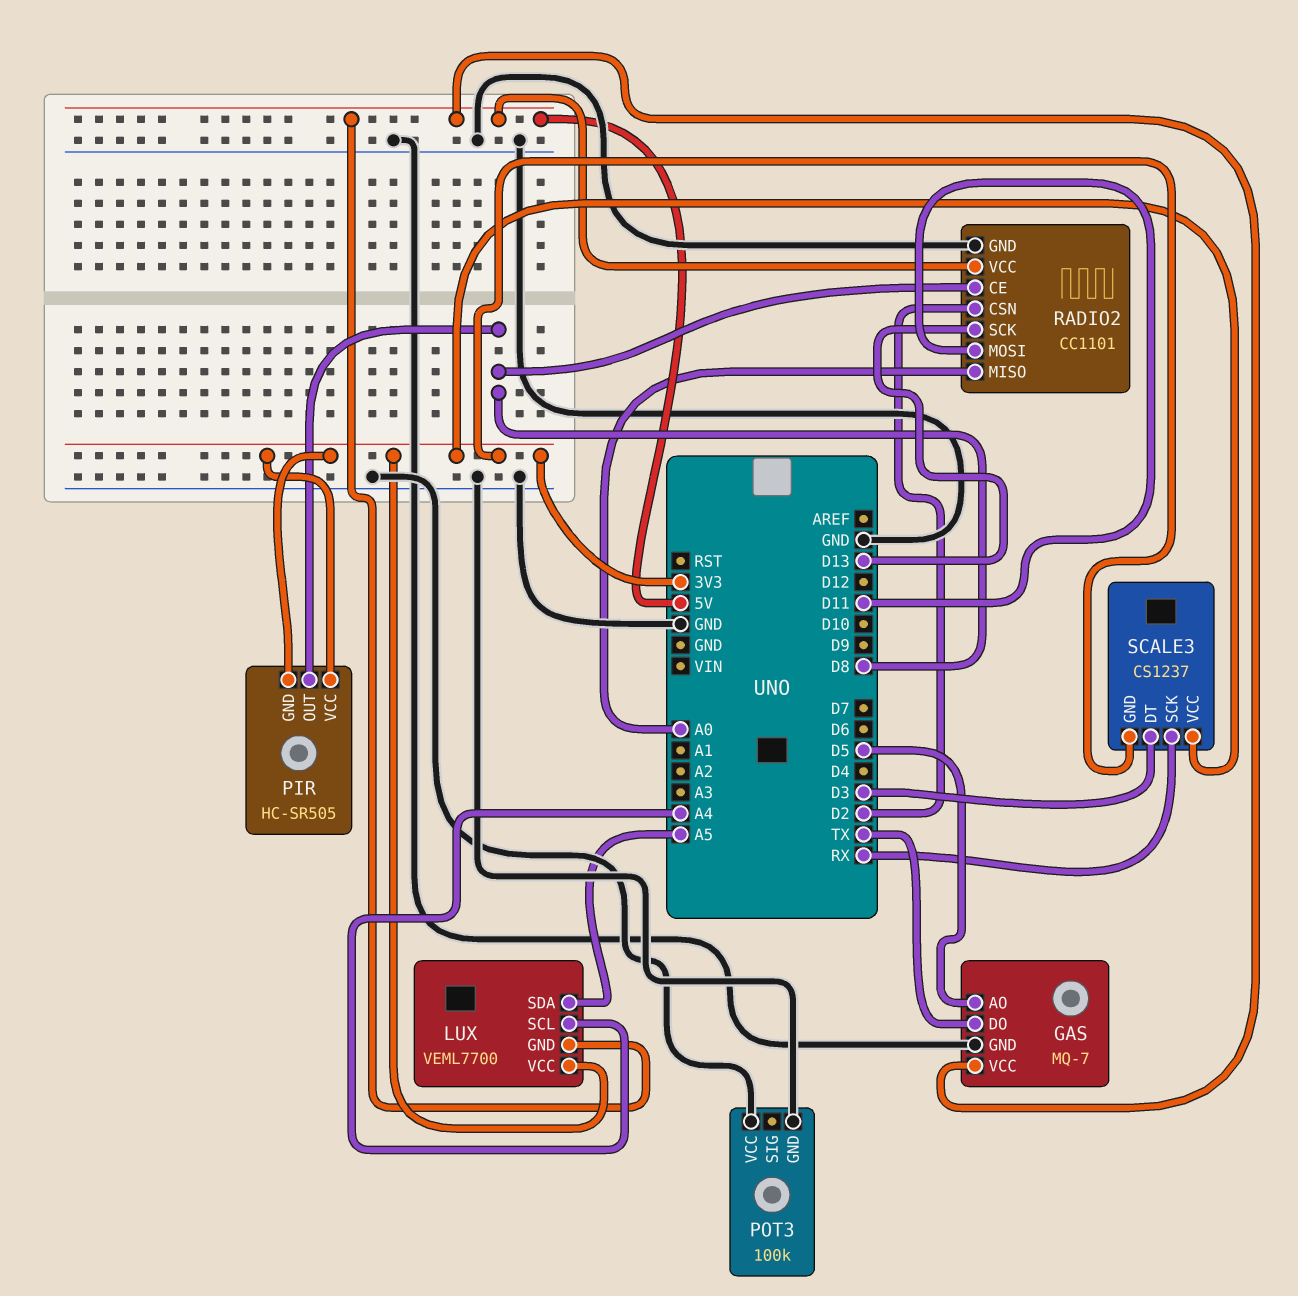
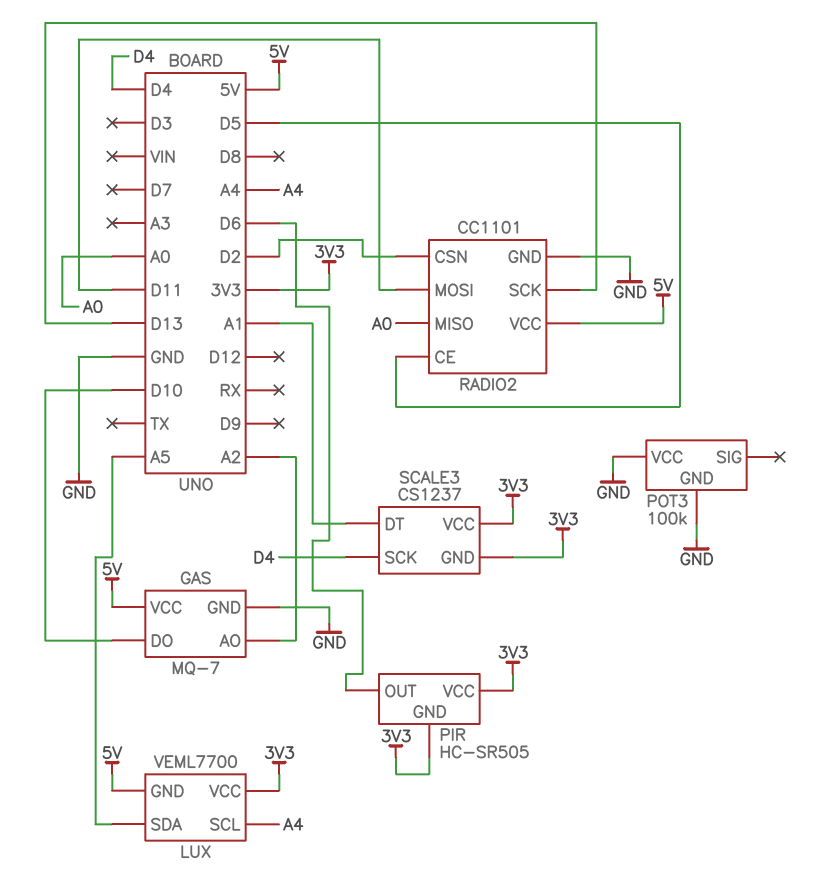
GAS pin AO: D5 -> A2
GAS pin DO: TX -> D10
PIR pin OUT: D8 -> D6
RADIO2 pin CE: D8 -> D5
SCALE3 pin DT: D3 -> A1
SCALE3 pin SCK: RX -> D4

